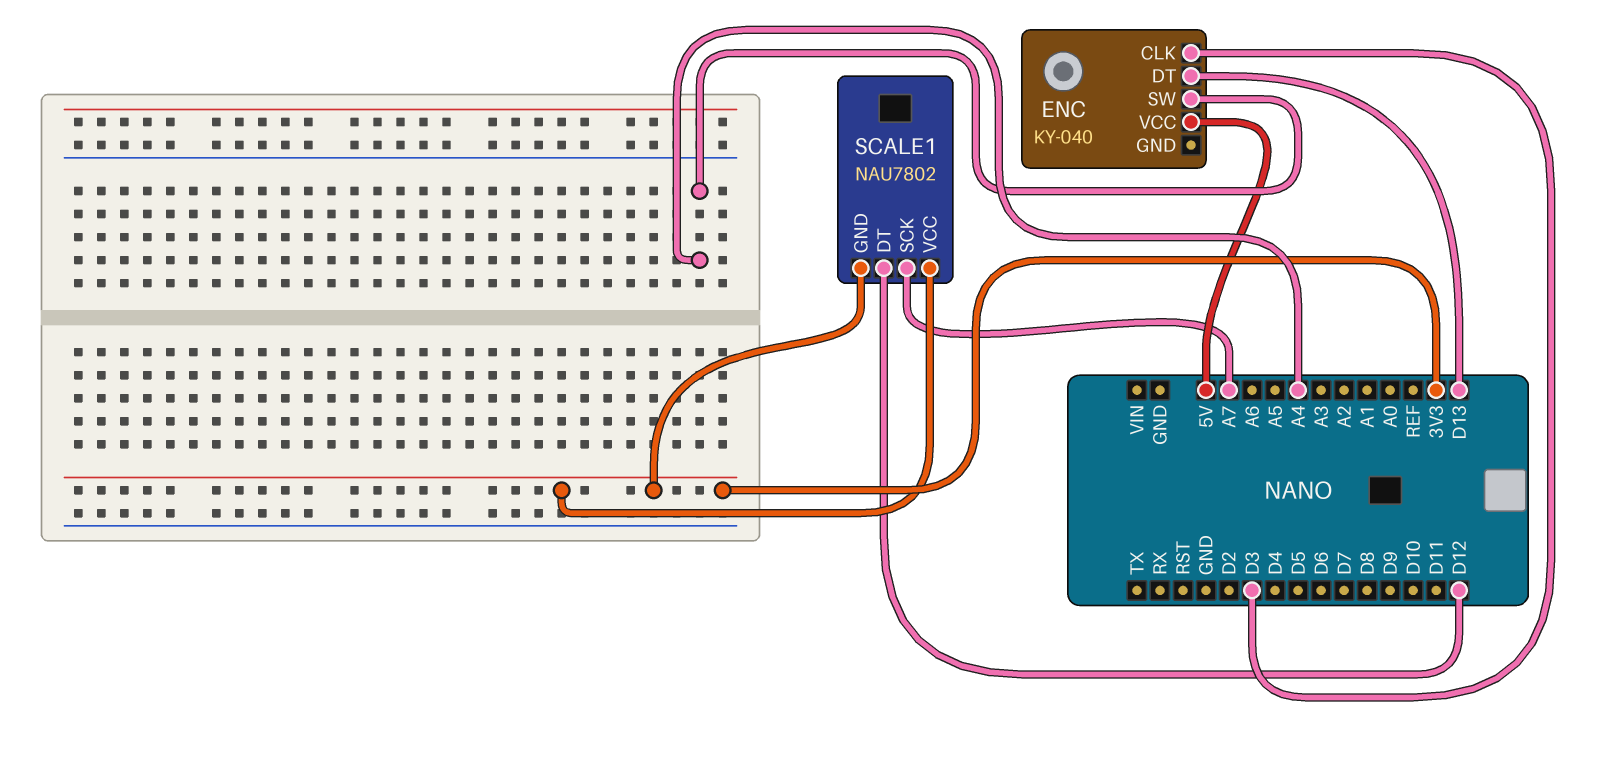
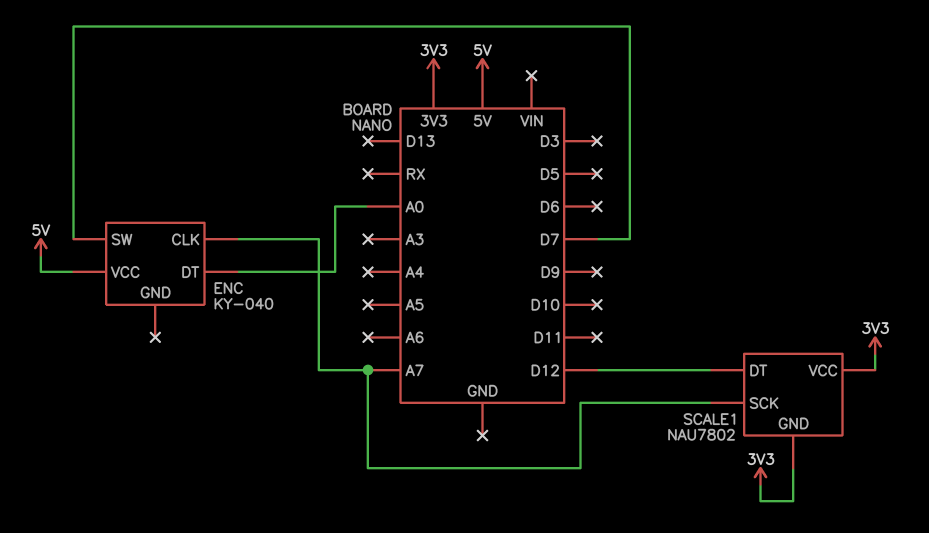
ENC pin CLK: D3 -> A7
ENC pin DT: D13 -> A0
ENC pin SW: A4 -> D7

